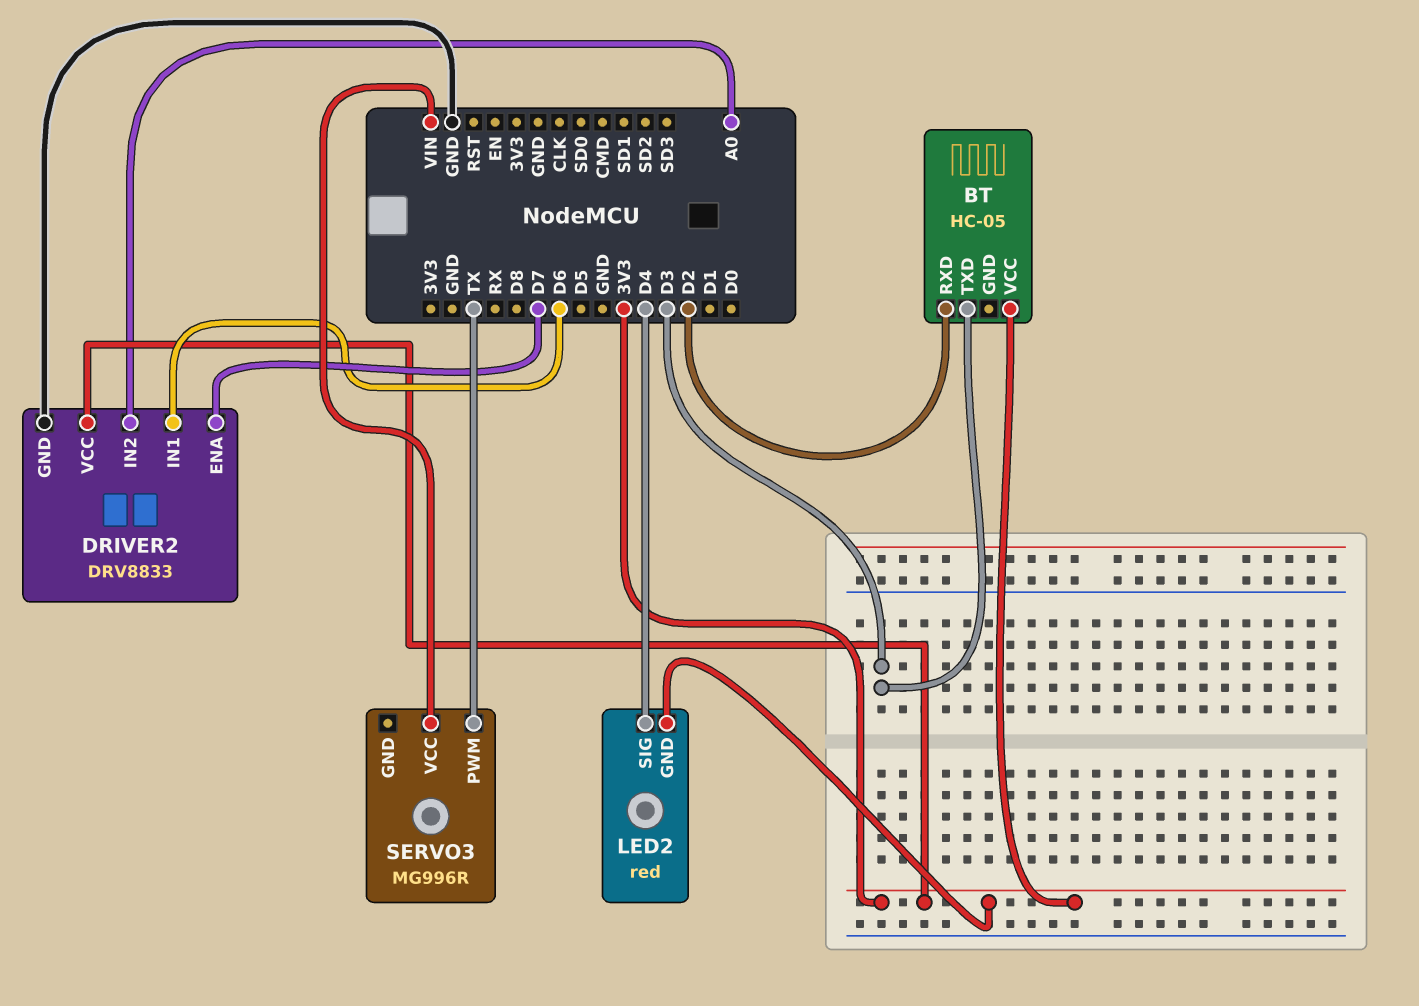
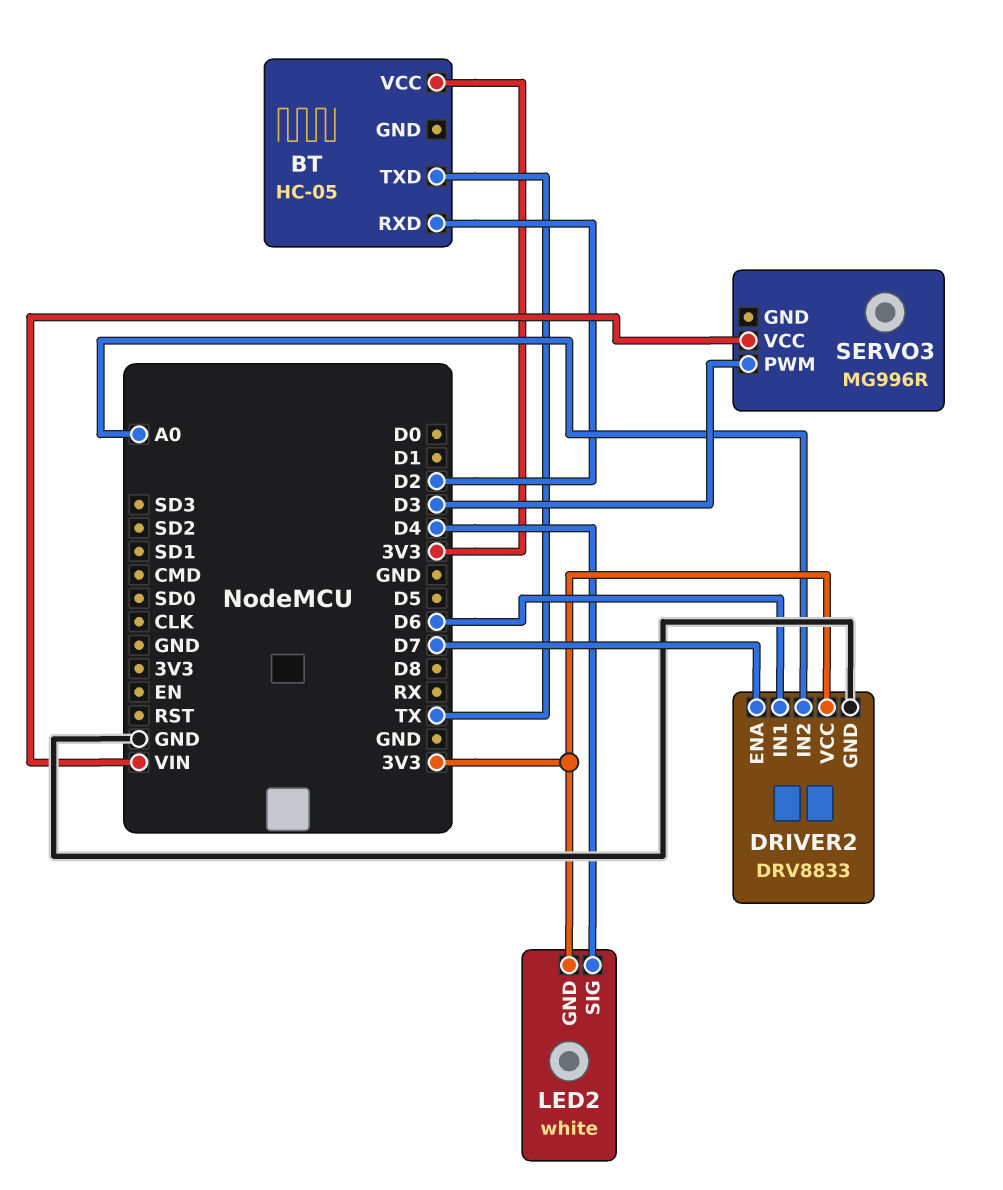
BT pin TXD: D3 -> TX
LED2: red -> white
SERVO3 pin PWM: TX -> D3

